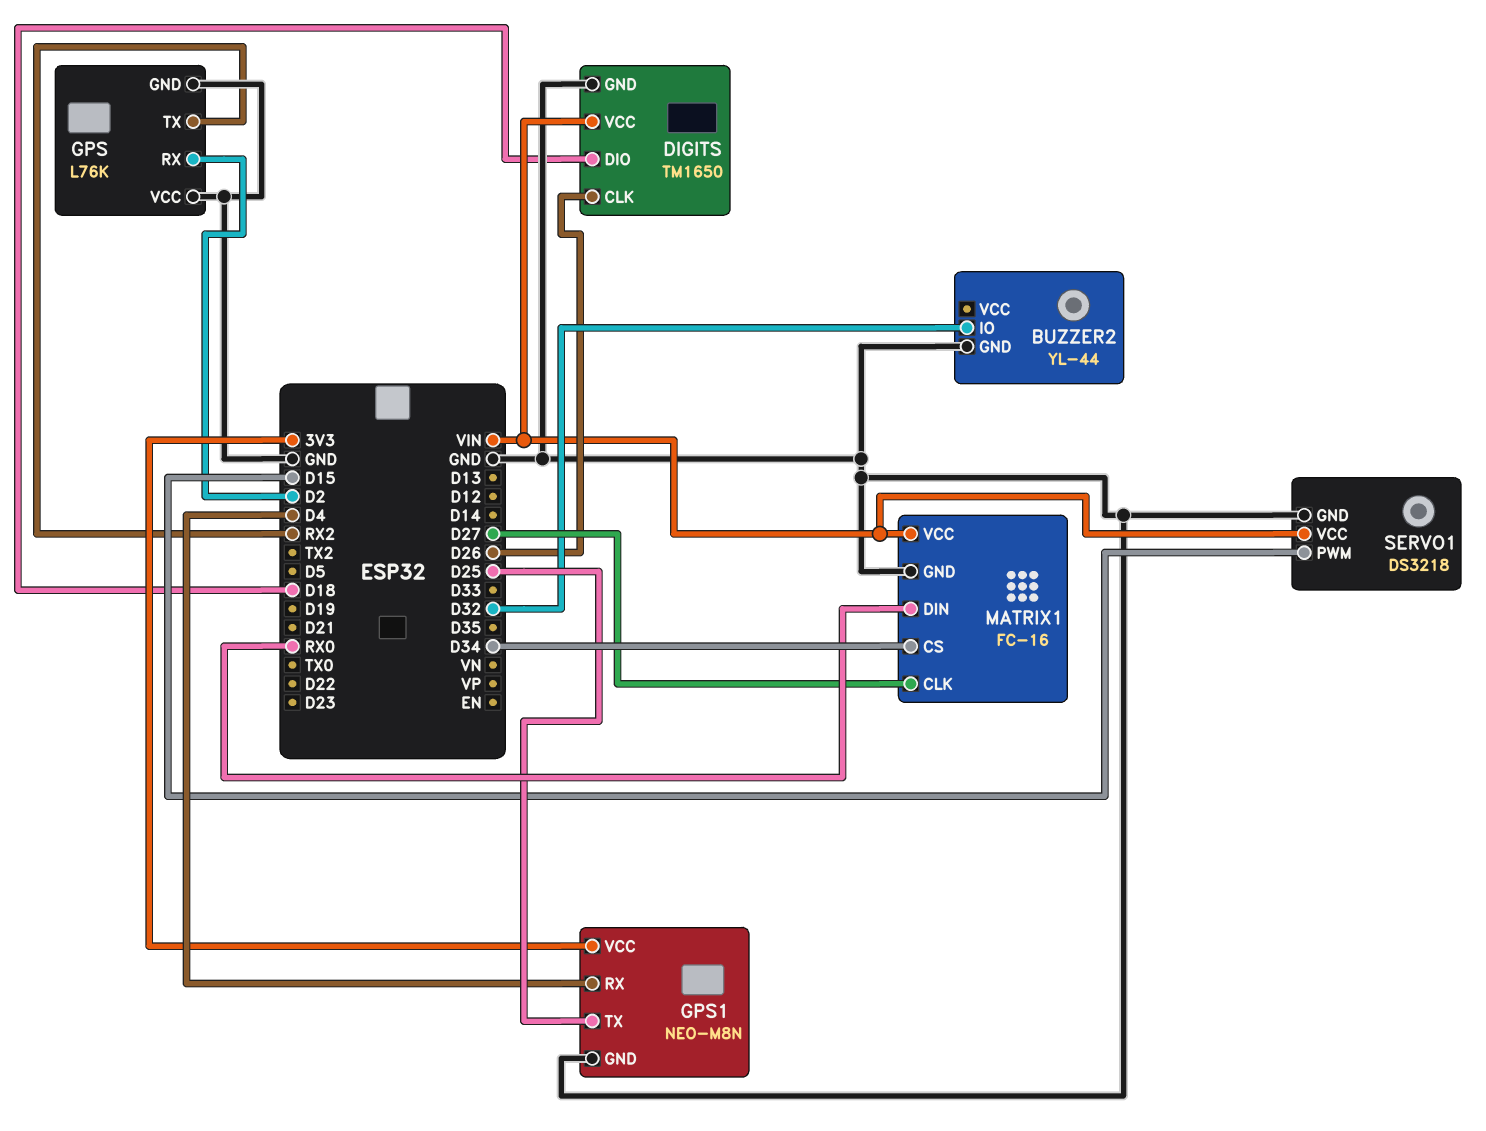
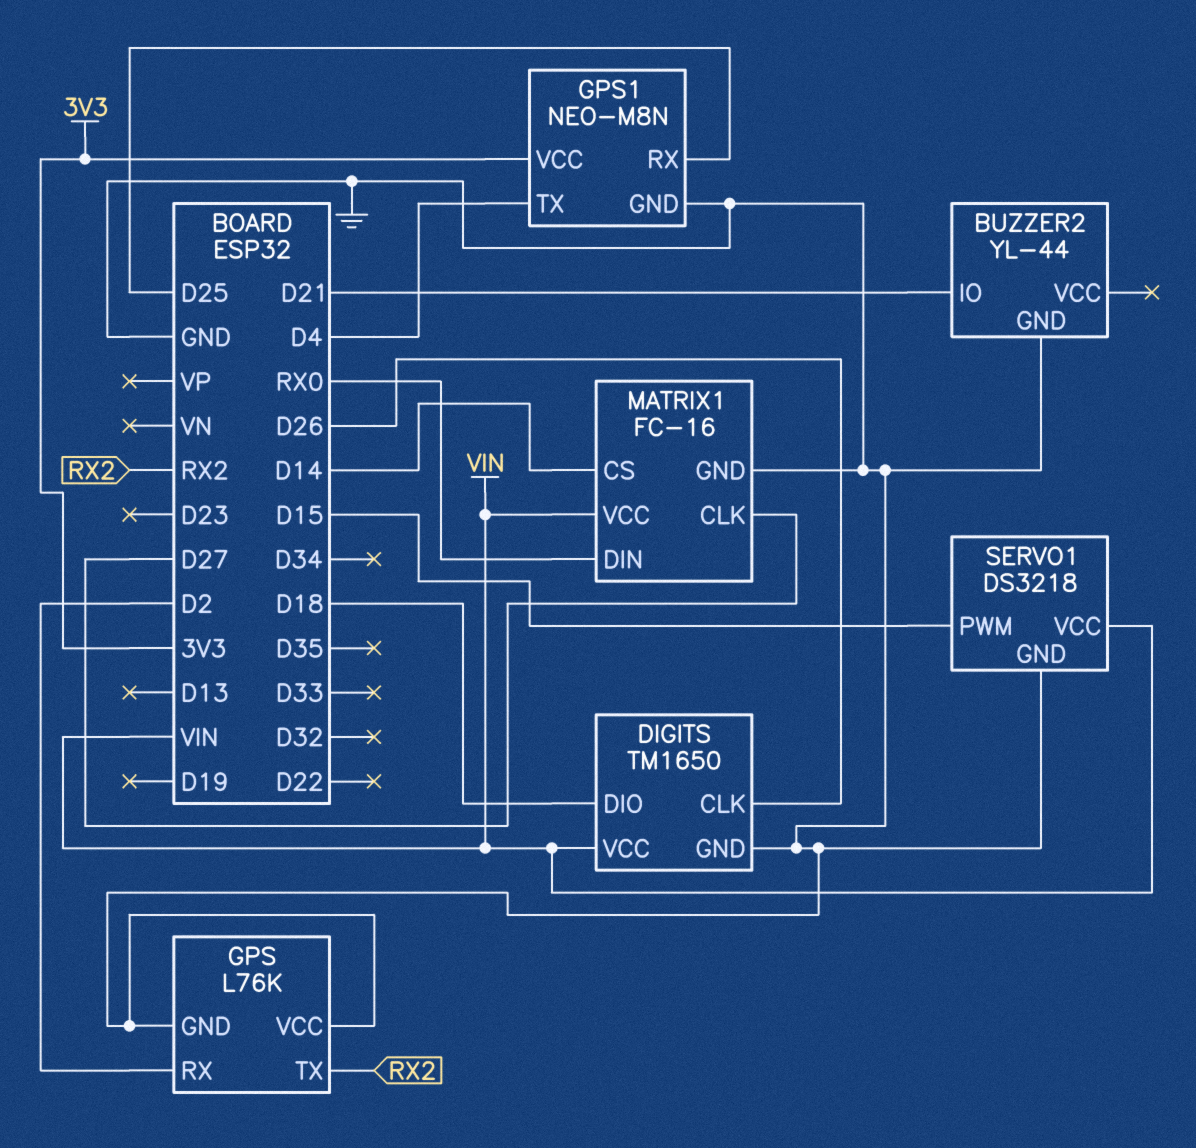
BUZZER2 pin IO: D32 -> D21
GPS1 pin RX: D4 -> D25
GPS1 pin TX: D25 -> D4
MATRIX1 pin CS: D34 -> D14

